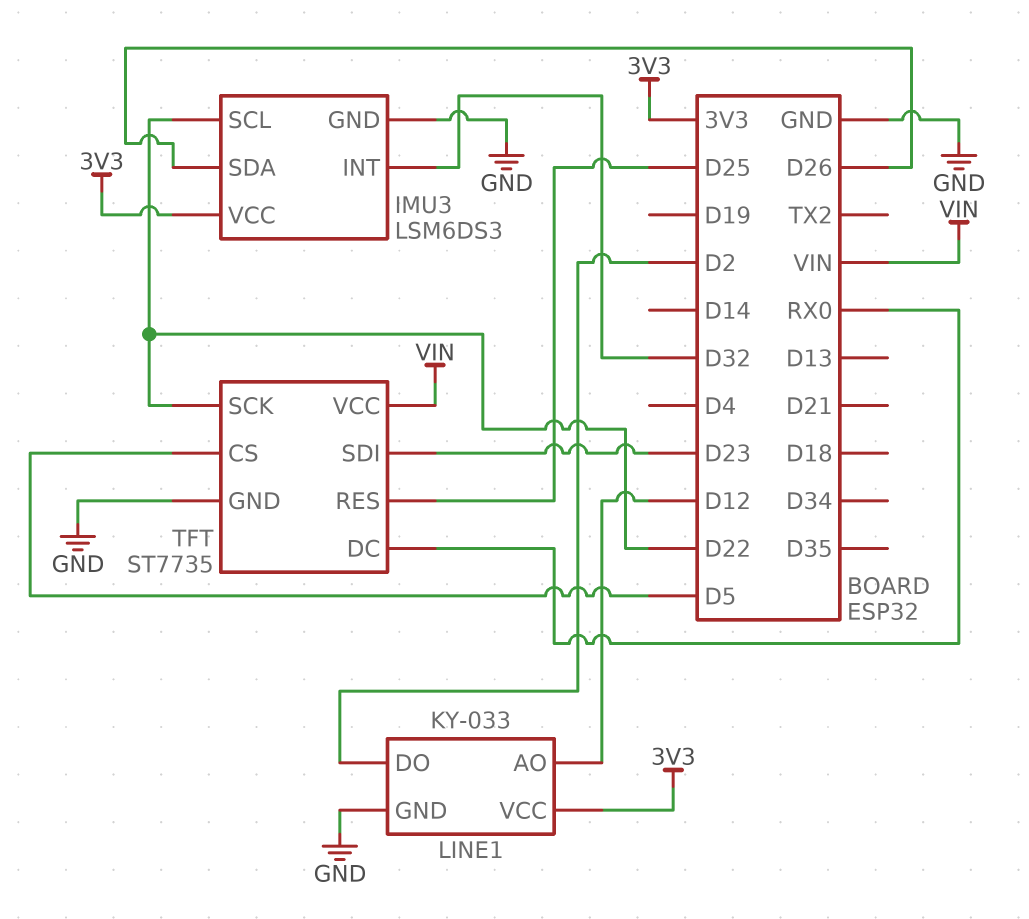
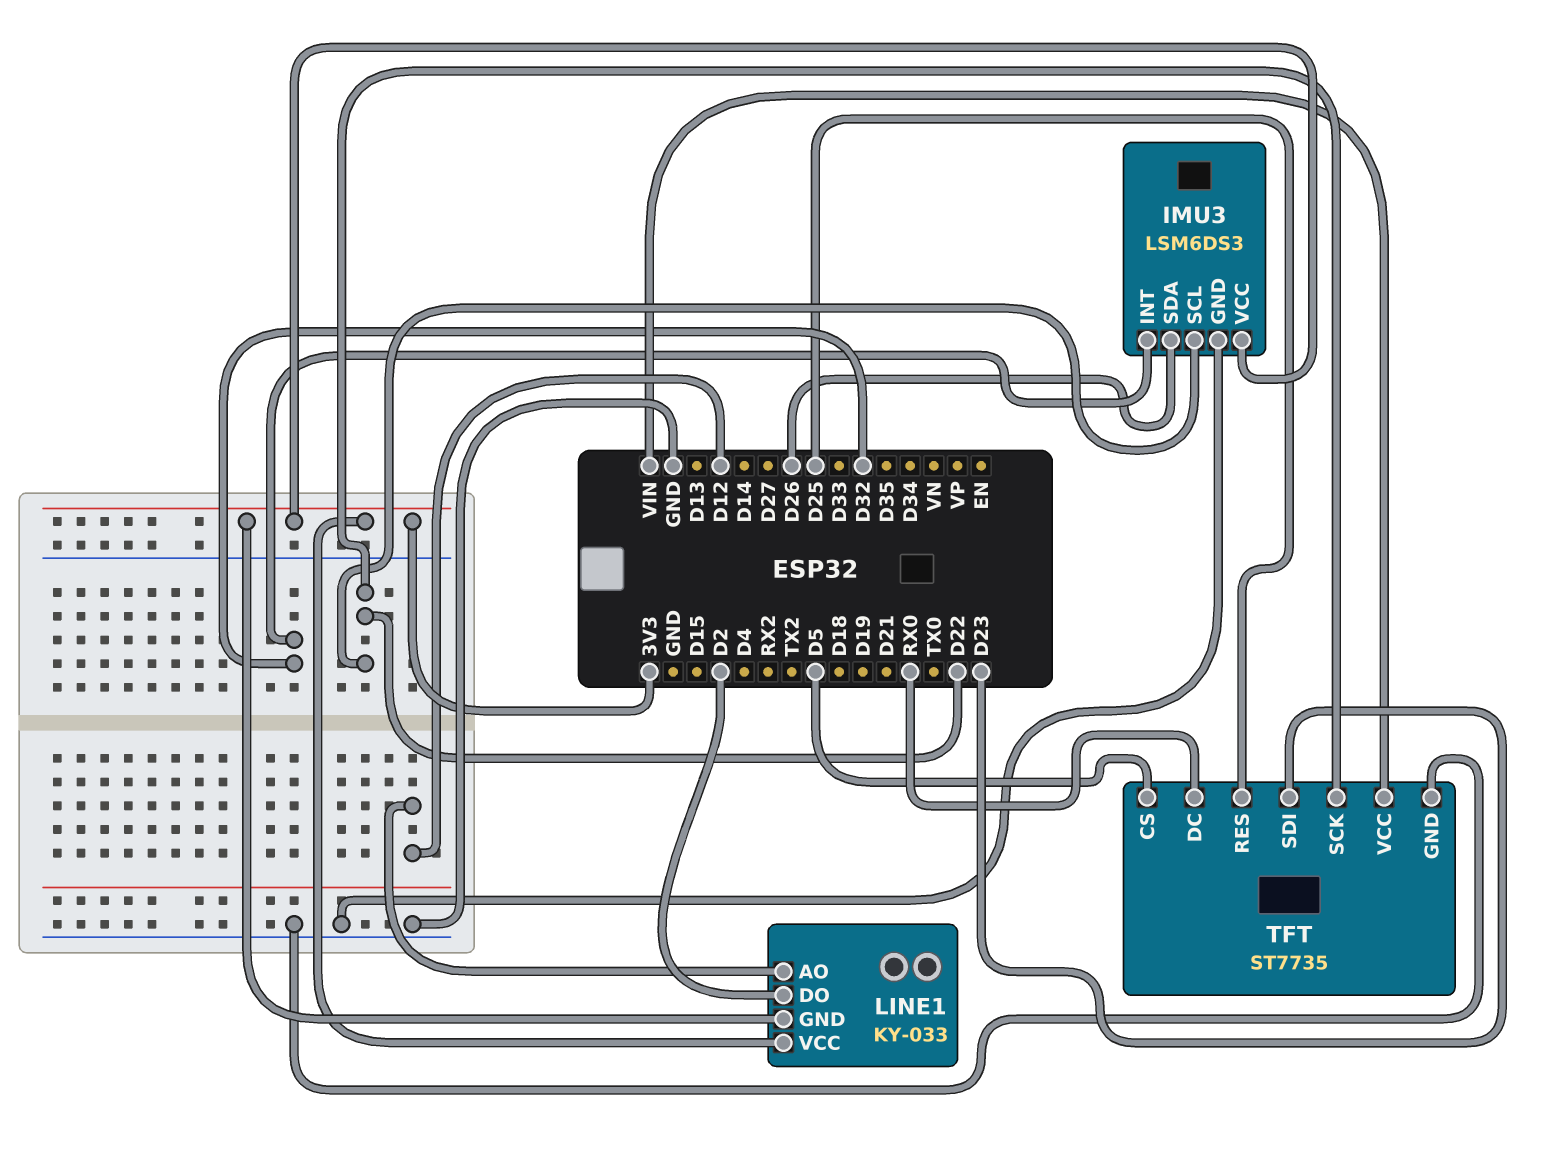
LINE1 pin GND: GND -> 3V3

